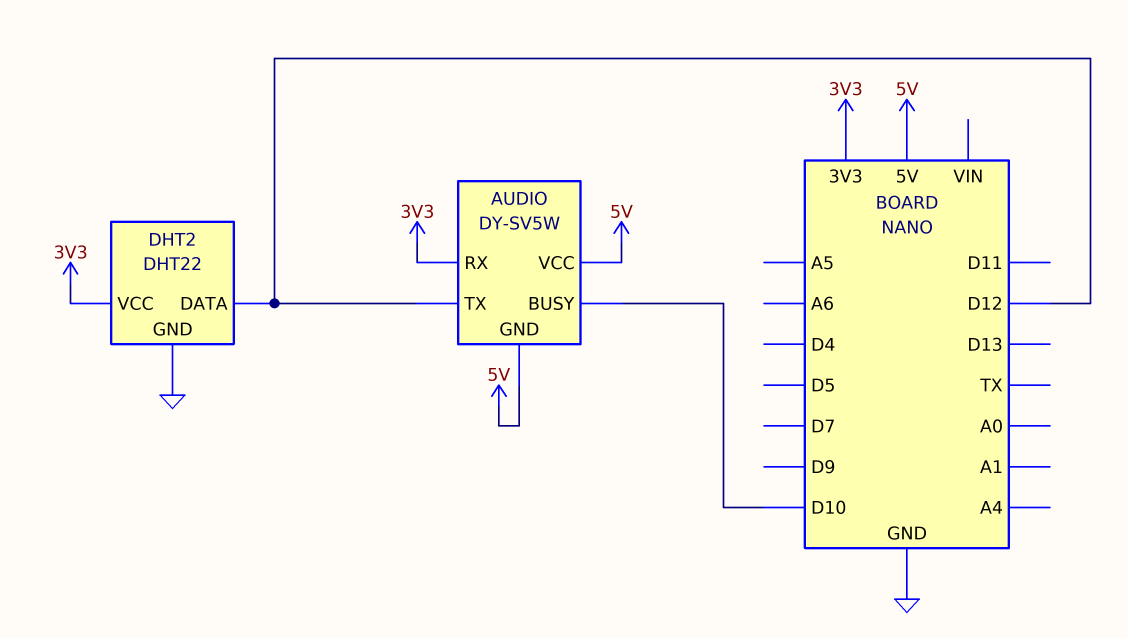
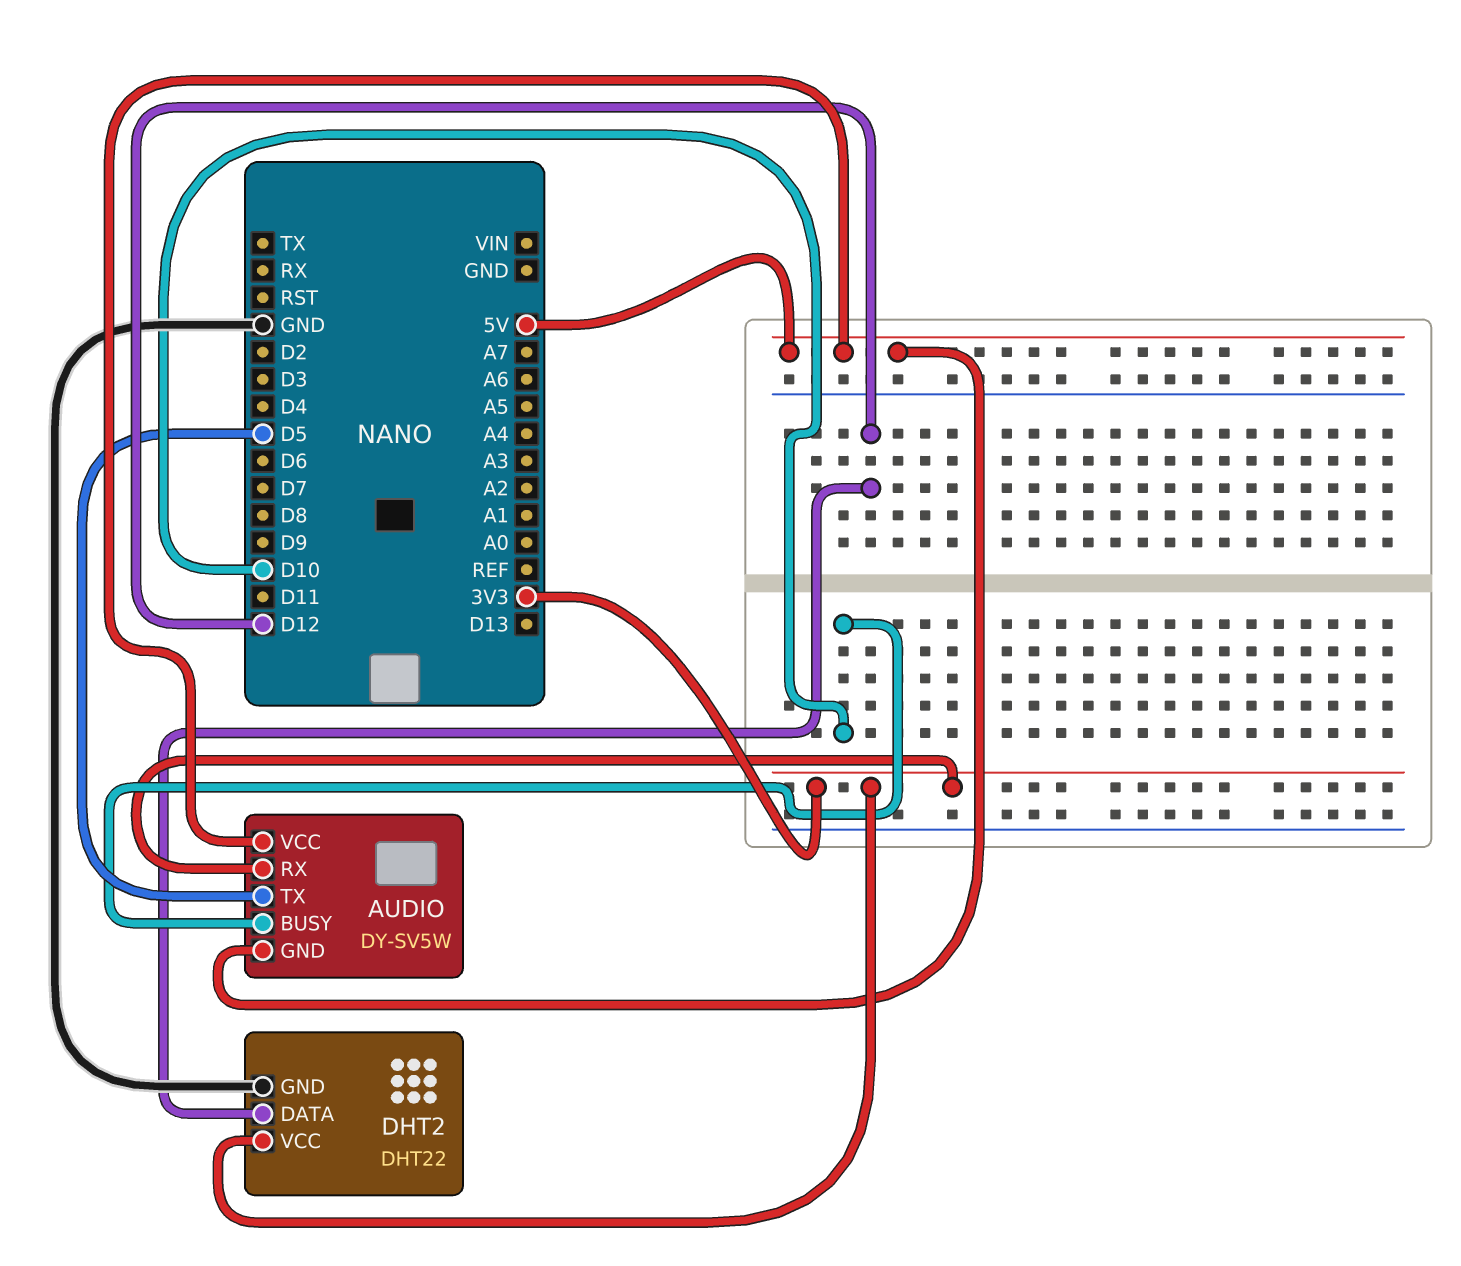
AUDIO pin TX: D12 -> D5

